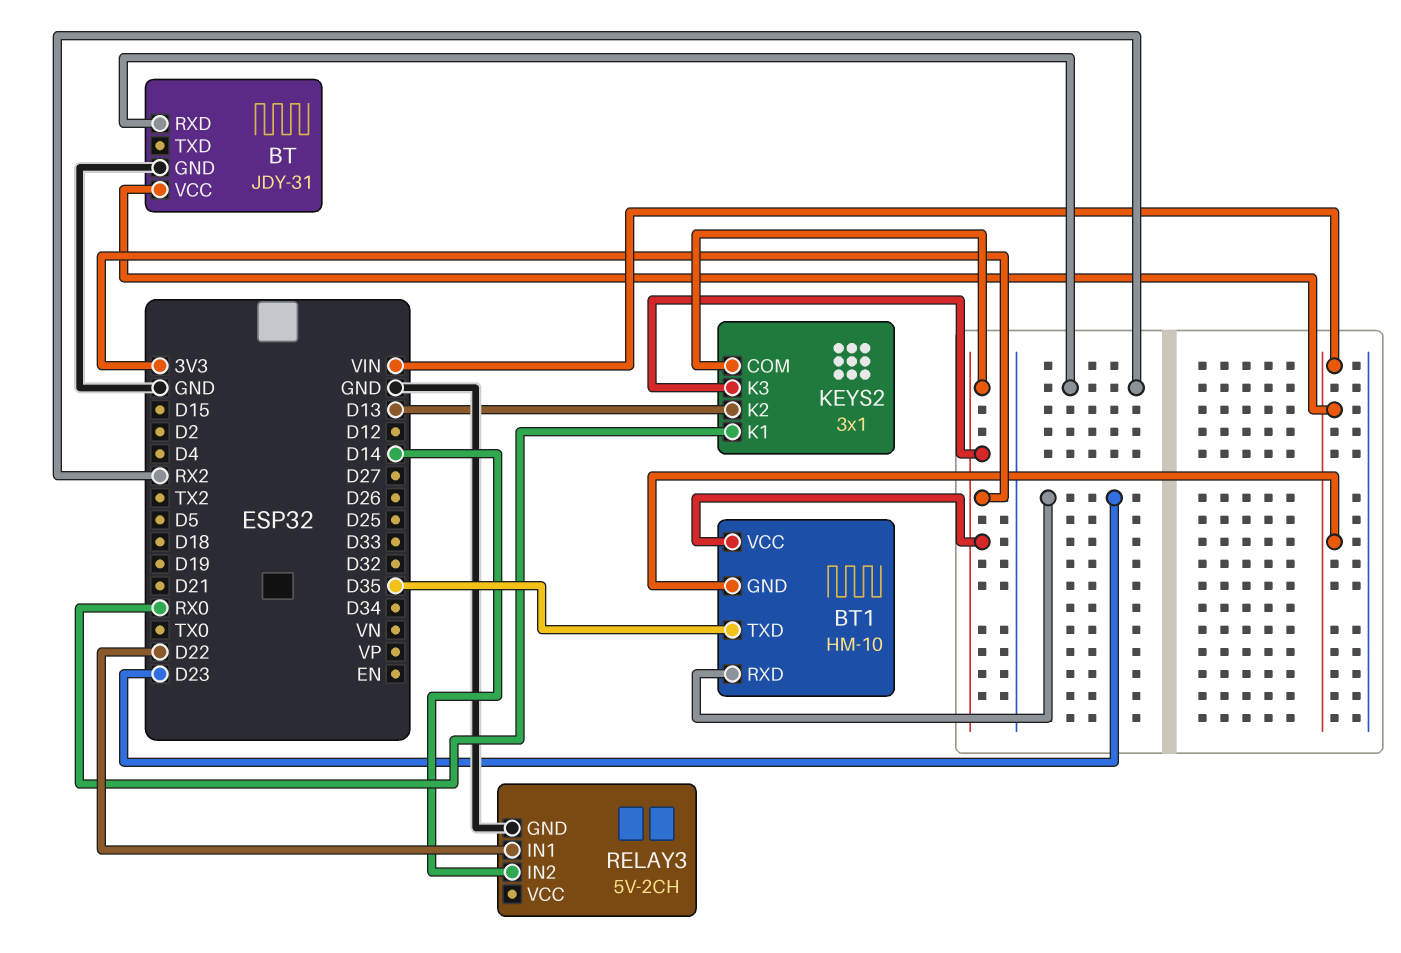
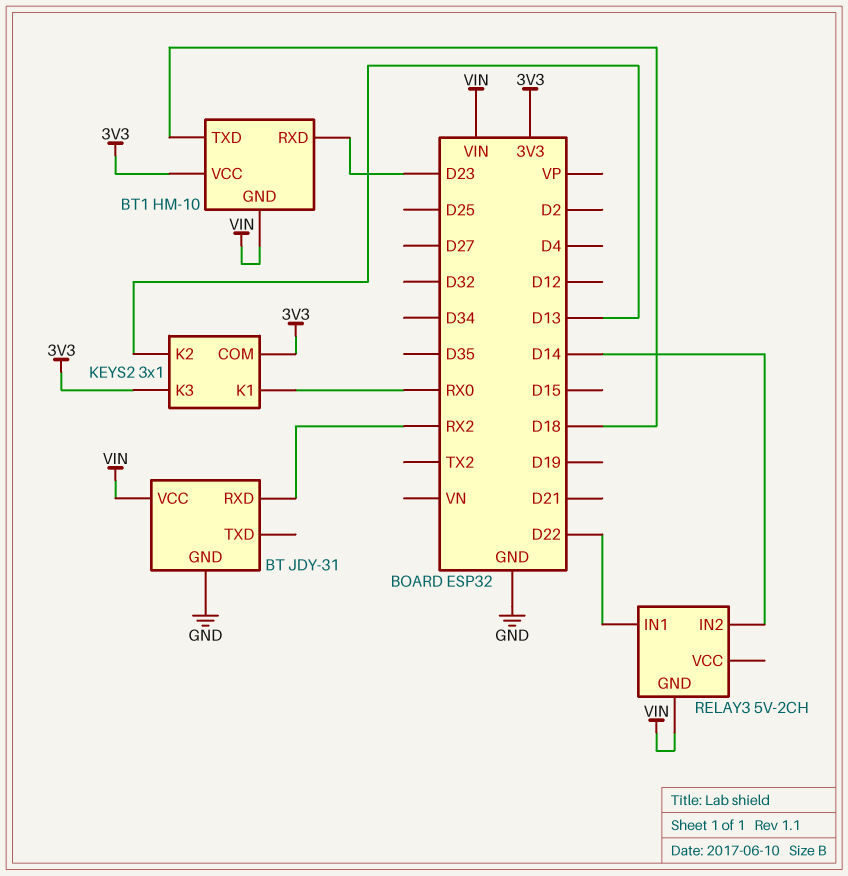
BT1 pin TXD: D35 -> D18
RELAY3 pin GND: GND -> VIN

